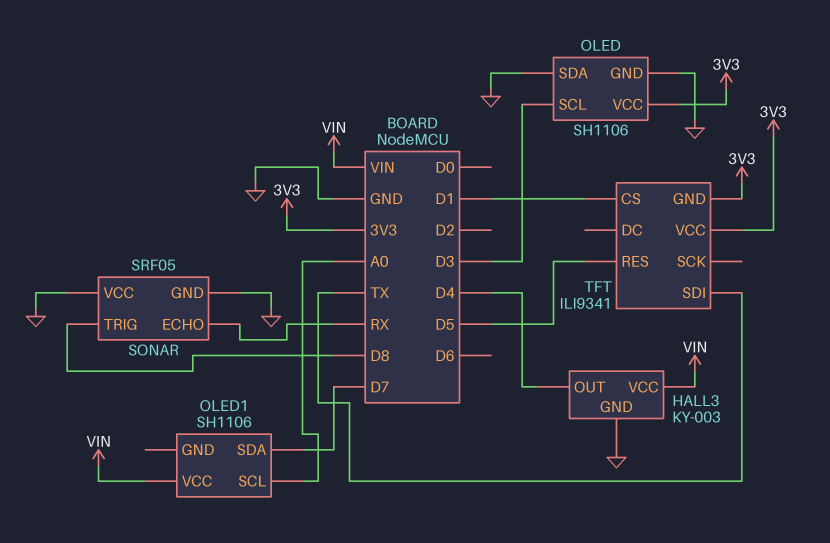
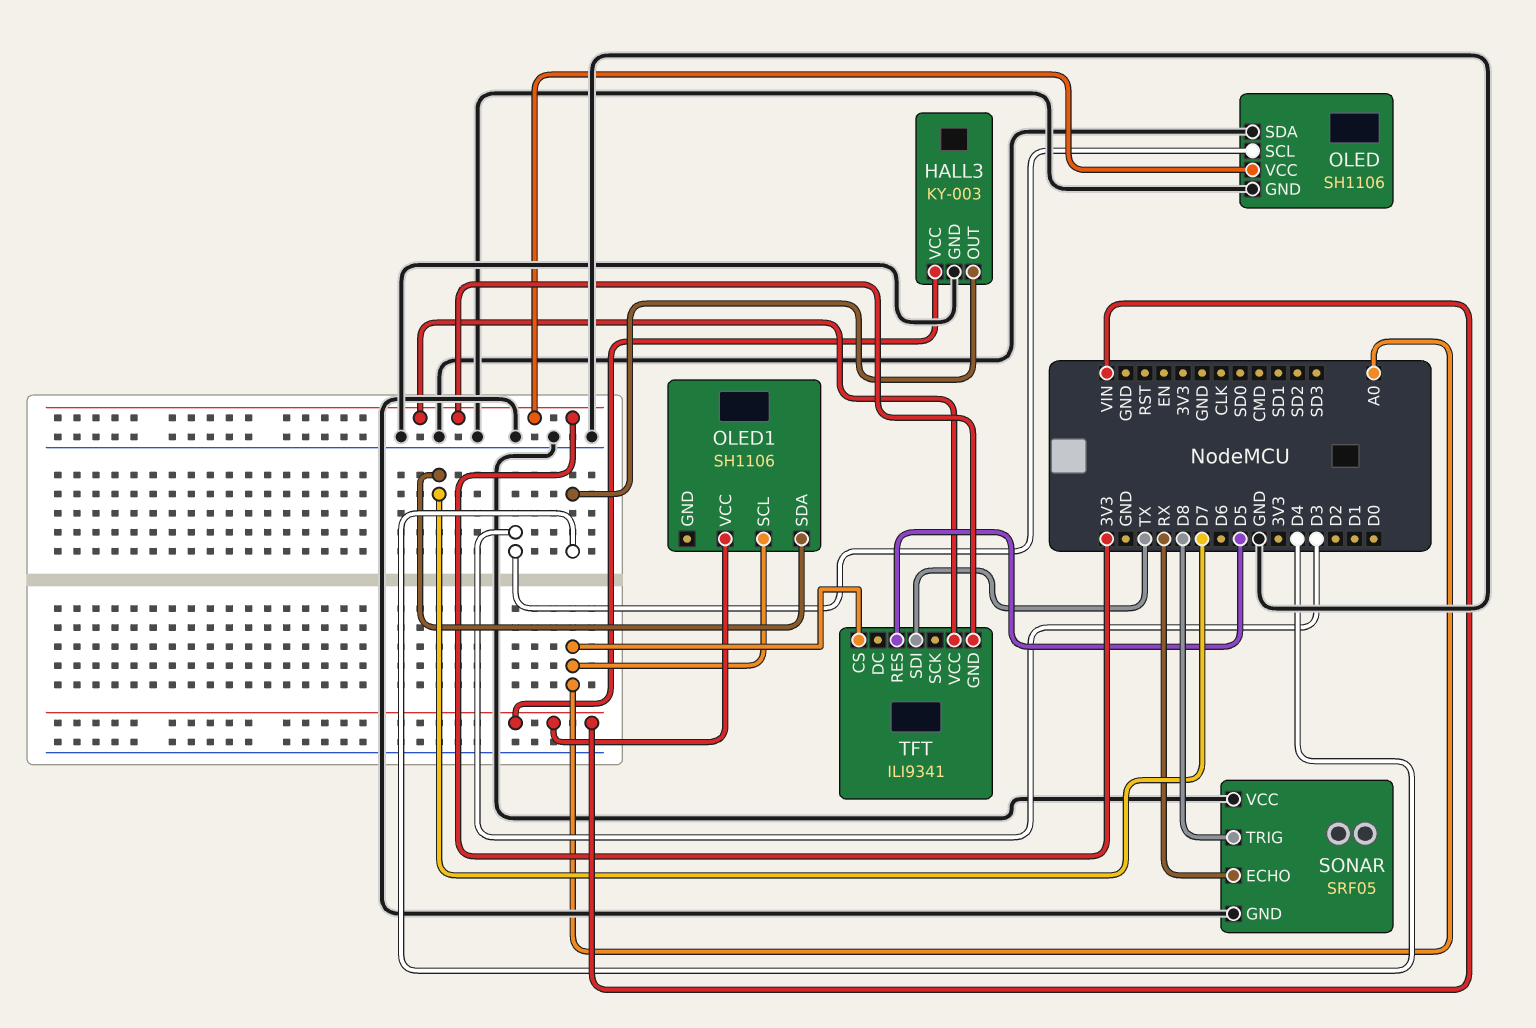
TFT pin CS: D1 -> A0

